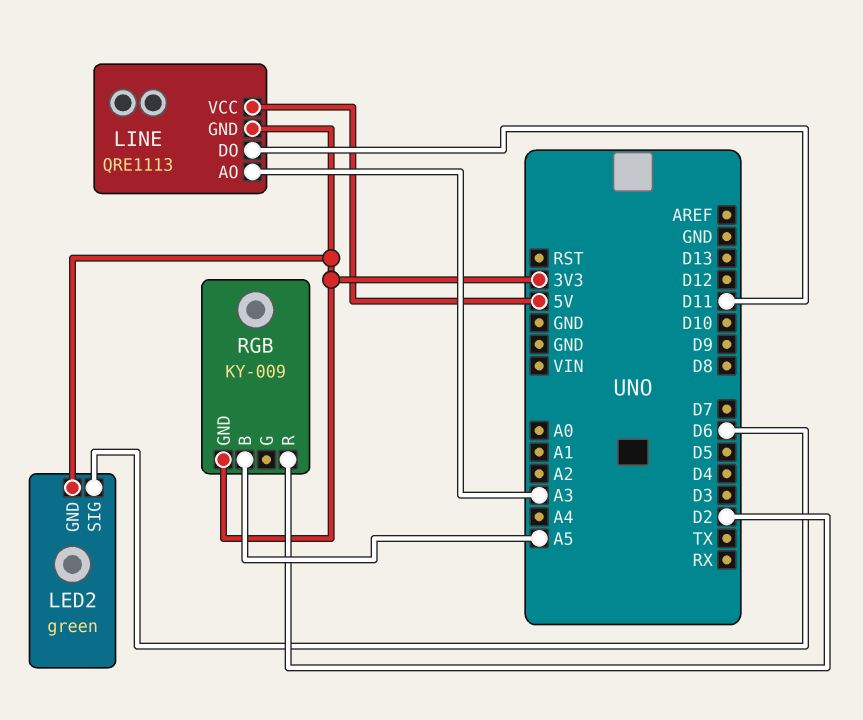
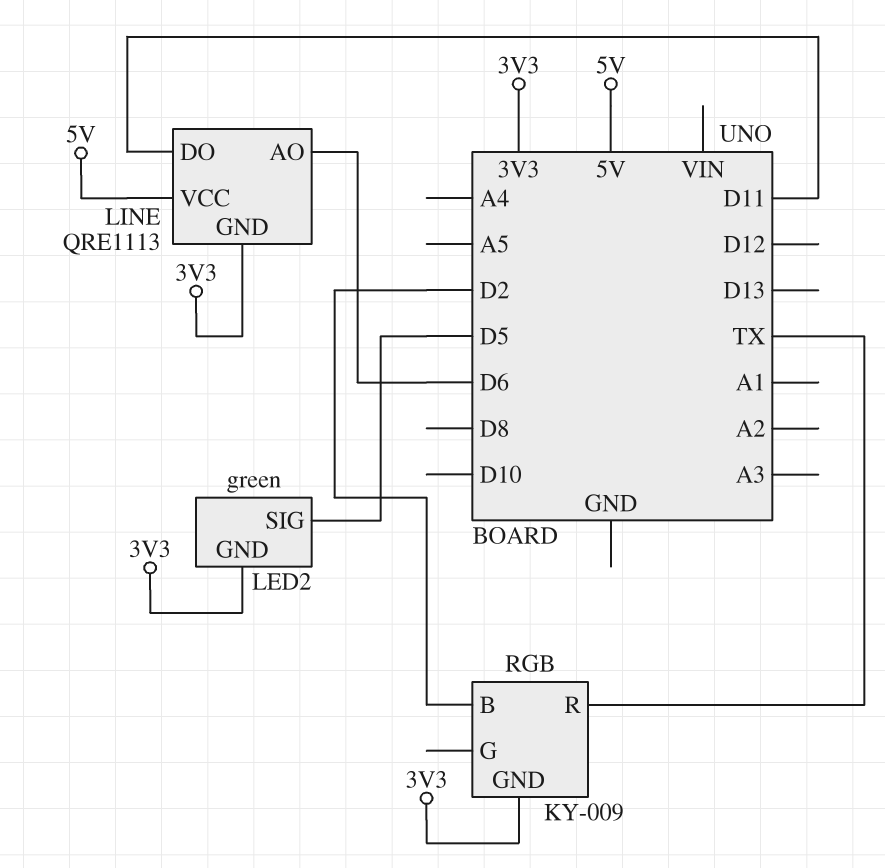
LED2 pin SIG: D6 -> D5
LINE pin AO: A3 -> D6
RGB pin B: A5 -> D2
RGB pin R: D2 -> TX

